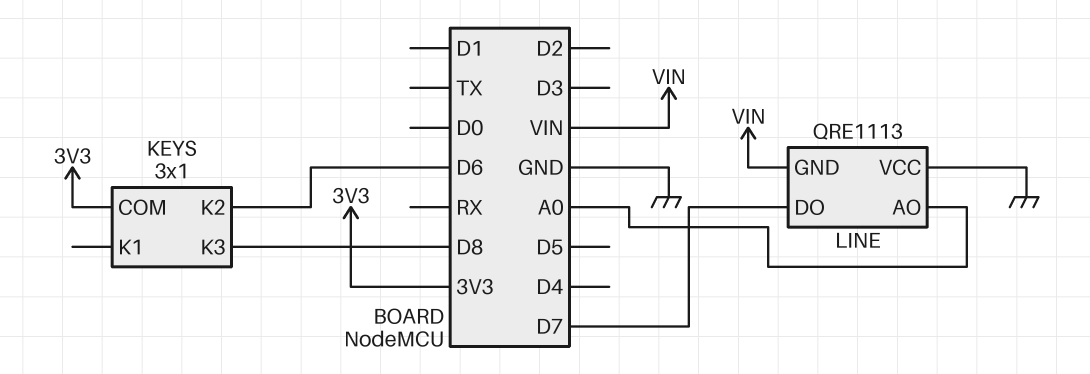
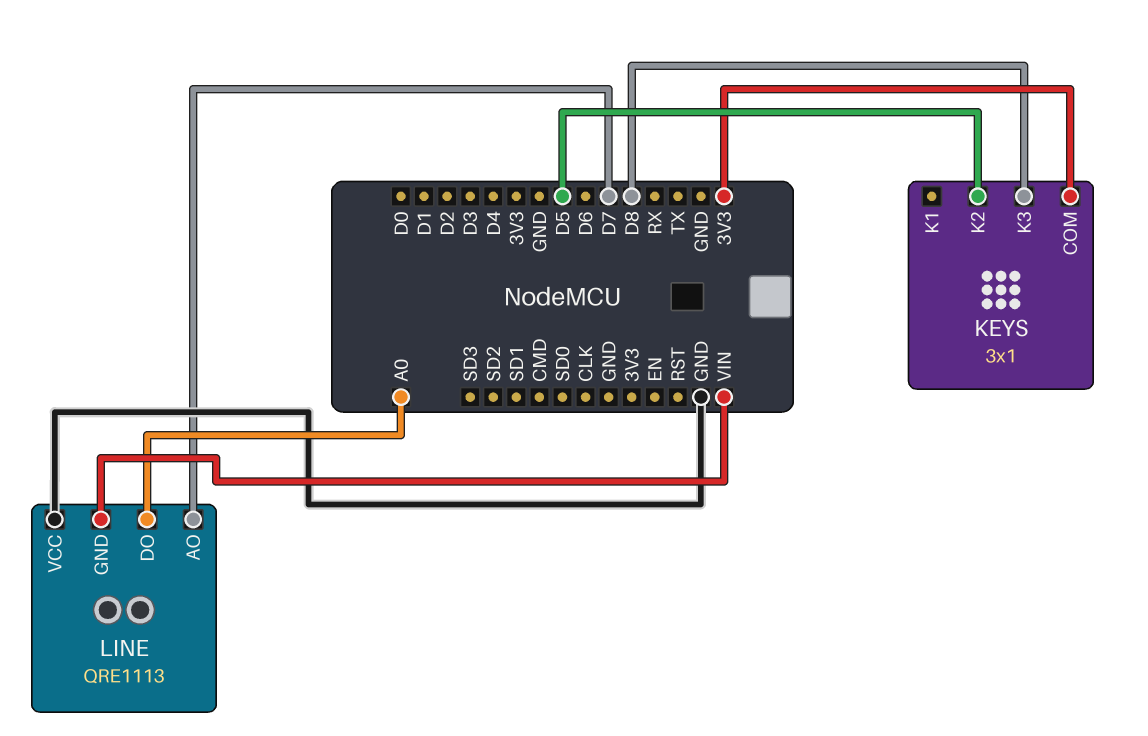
KEYS pin K2: D6 -> D5
LINE pin AO: A0 -> D7
LINE pin DO: D7 -> A0

